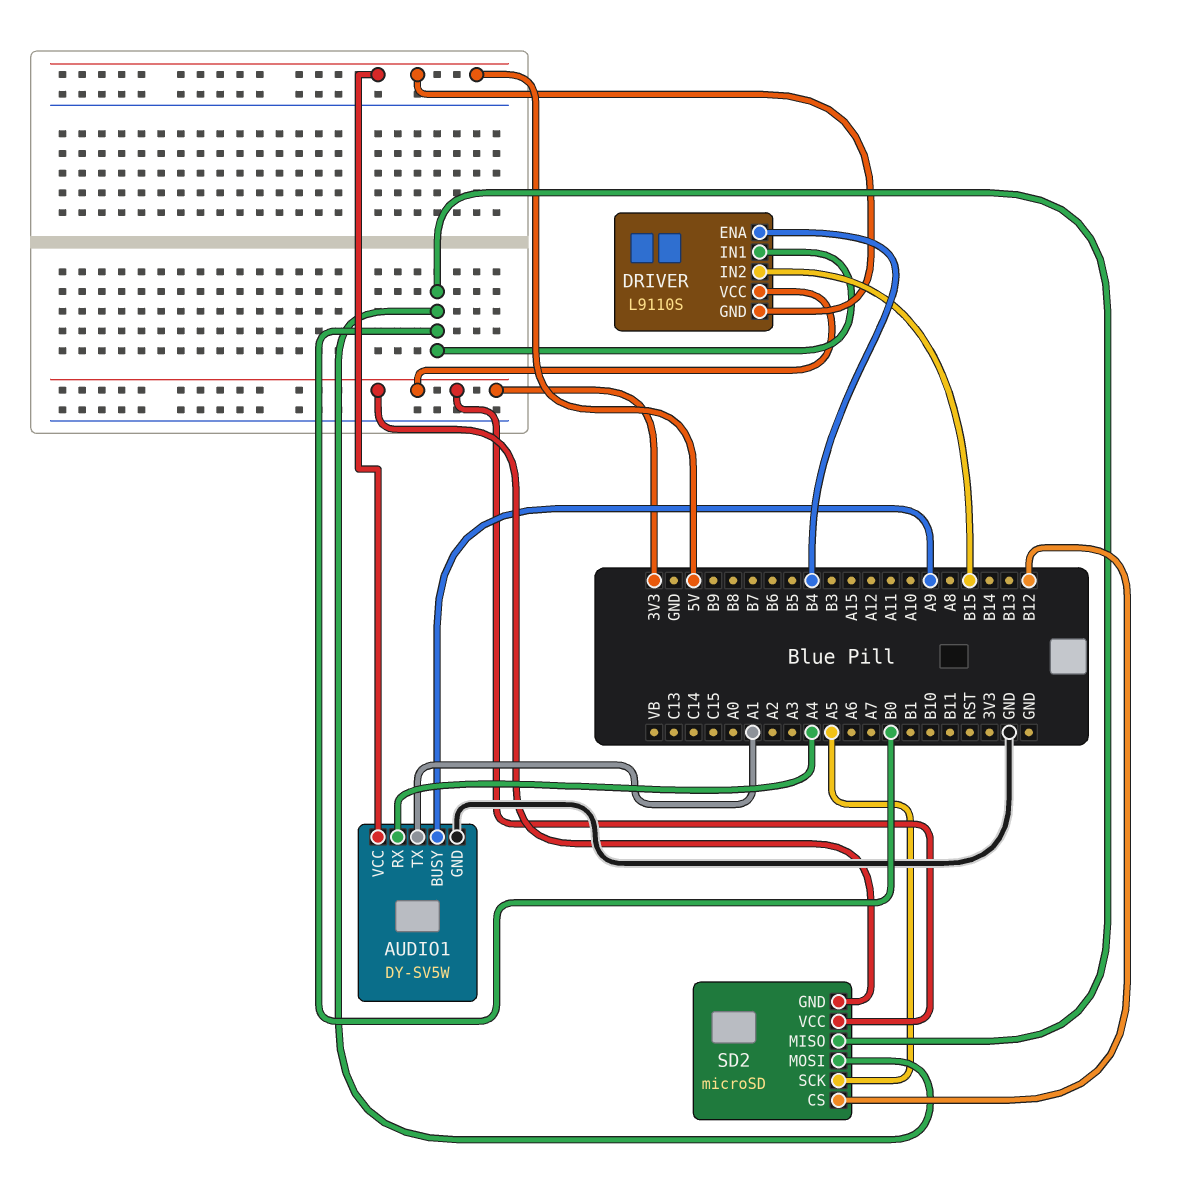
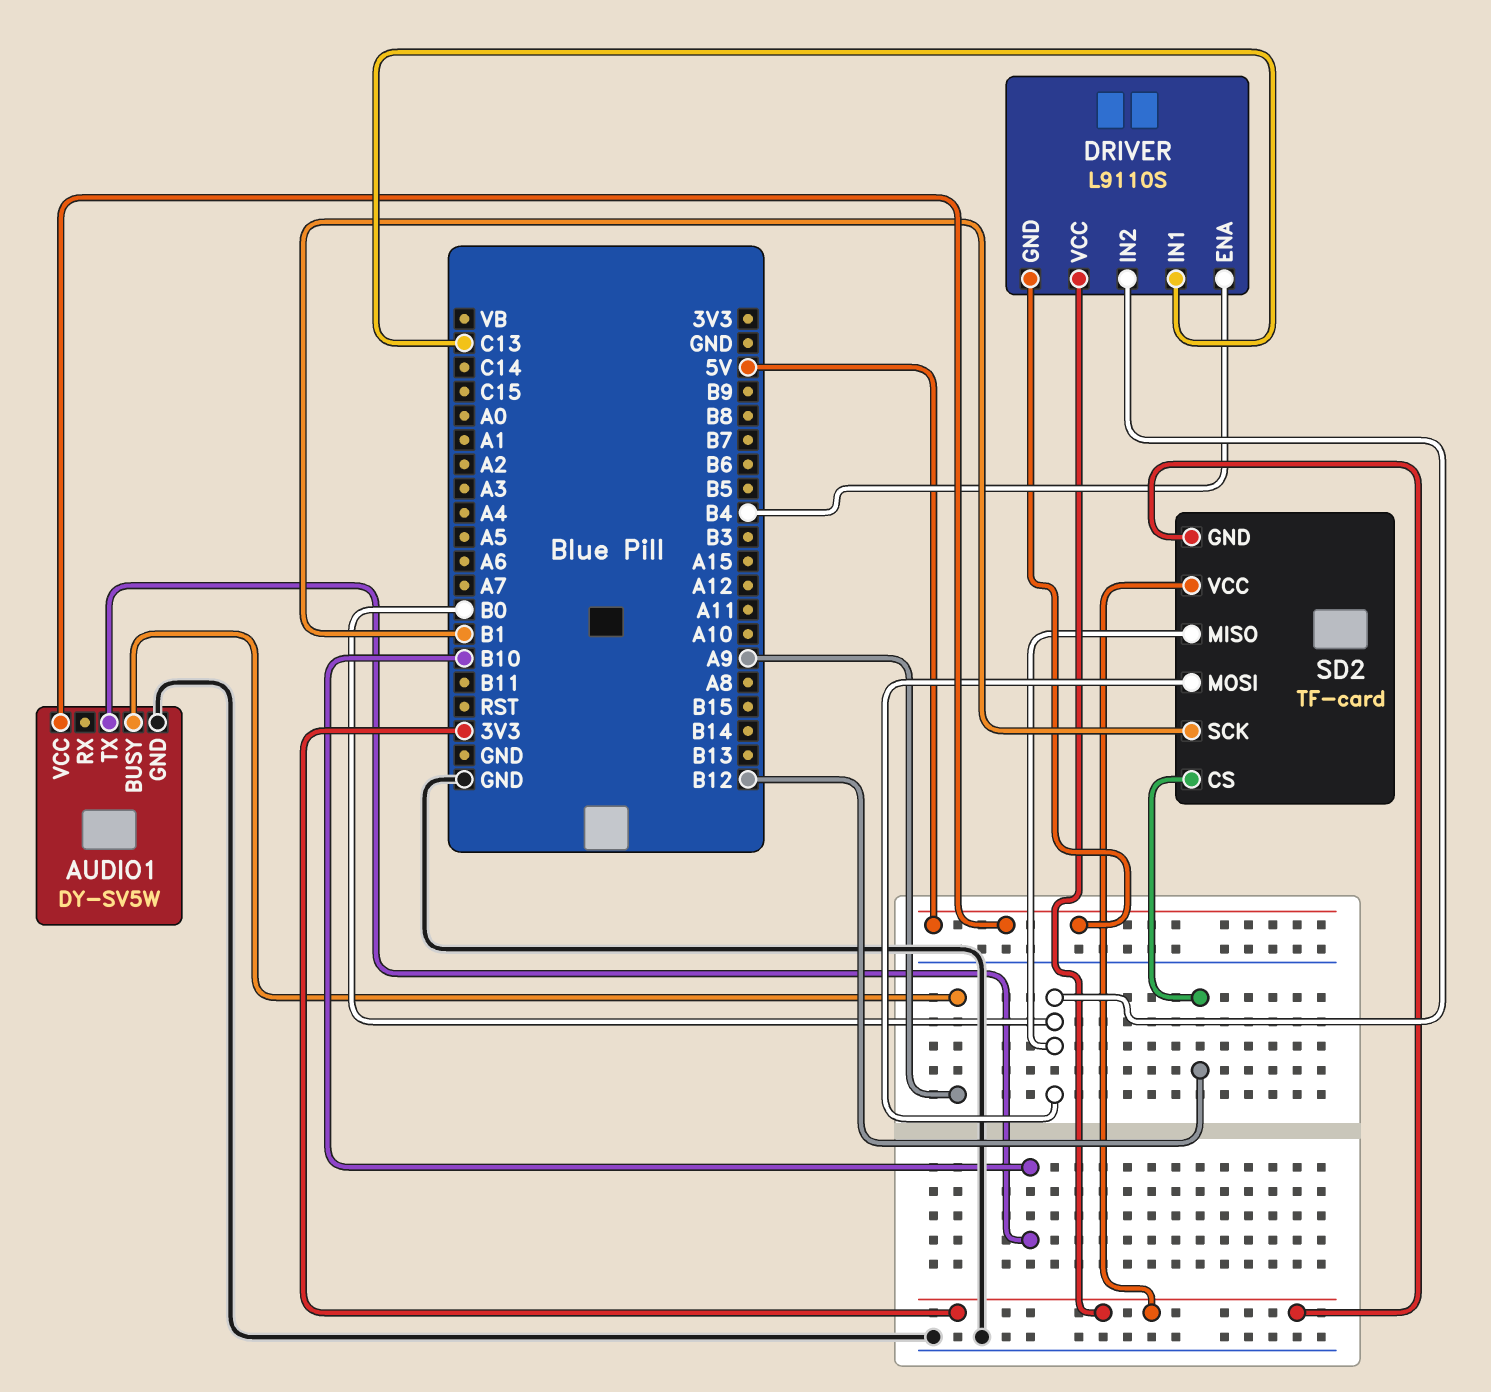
AUDIO1 pin RX: A4 -> none
AUDIO1 pin TX: A1 -> B10
DRIVER pin IN1: B0 -> C13
DRIVER pin IN2: B15 -> B0
SD2: microSD -> TF-card
SD2 pin SCK: A5 -> B1

